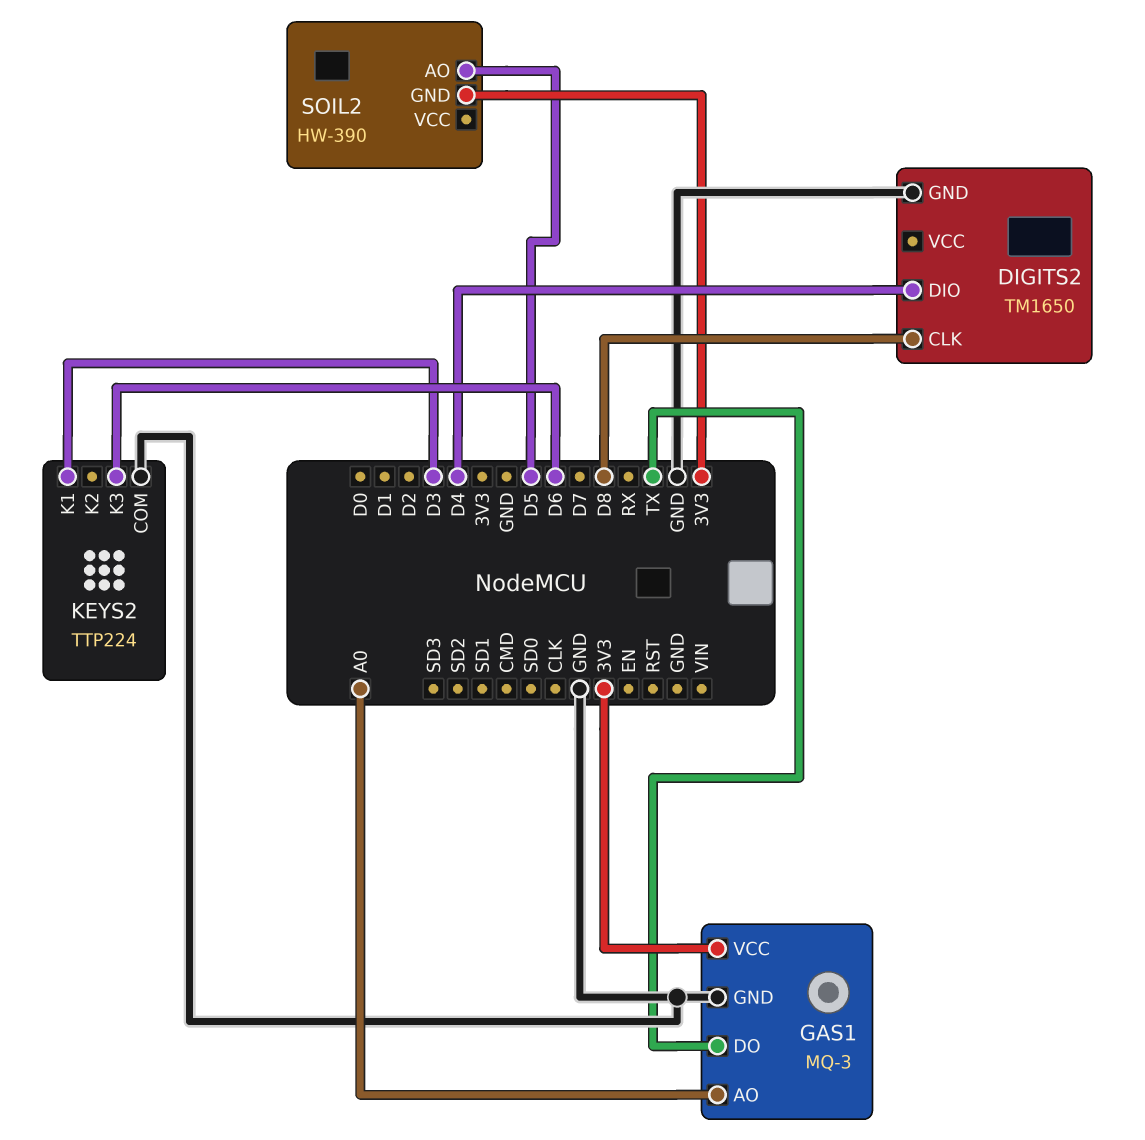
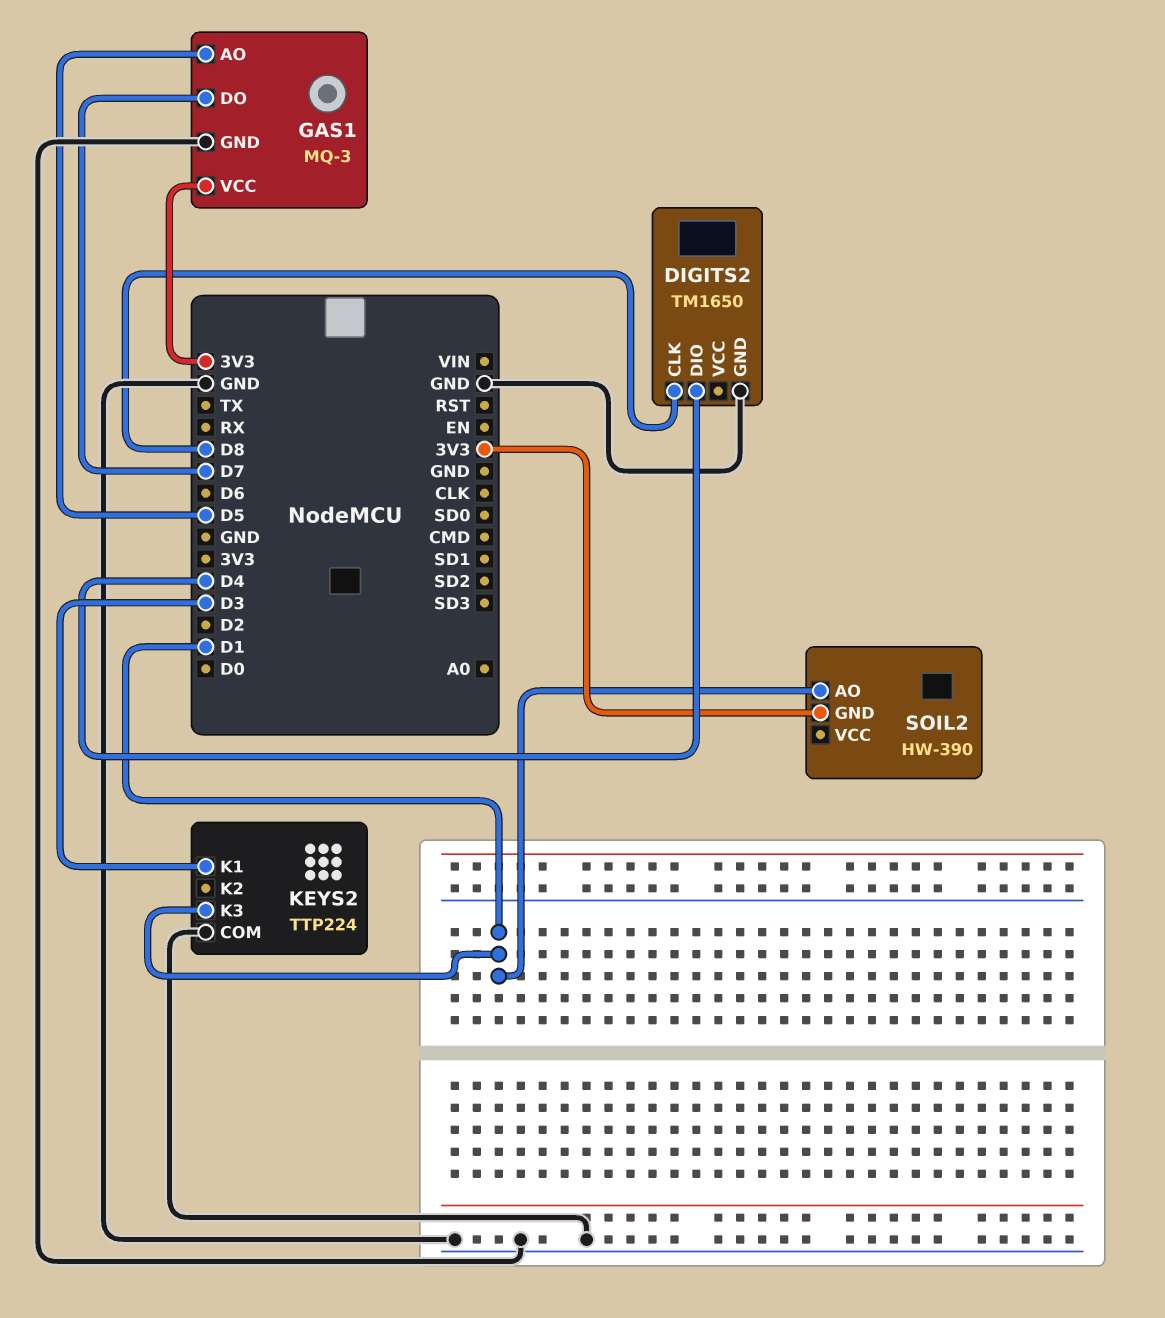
GAS1 pin AO: A0 -> D5
GAS1 pin DO: TX -> D7
KEYS2 pin K3: D6 -> D1
SOIL2 pin AO: D5 -> D1

